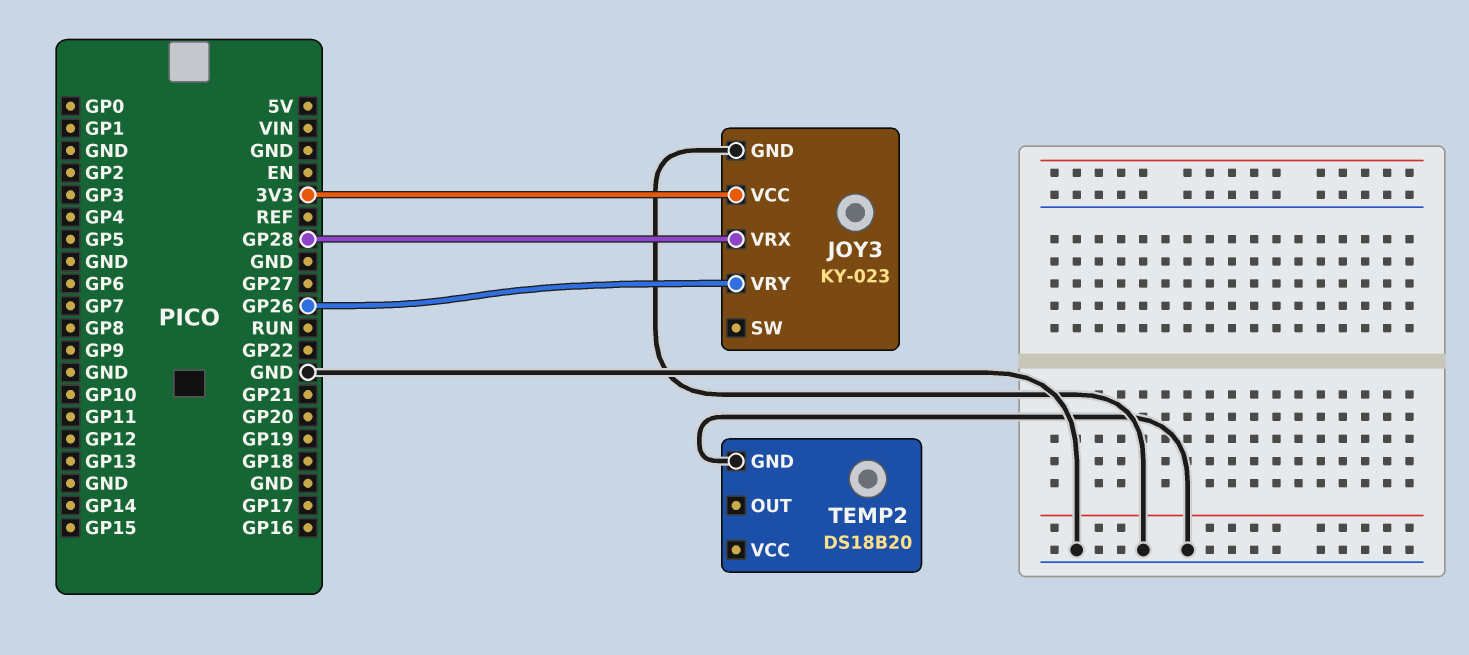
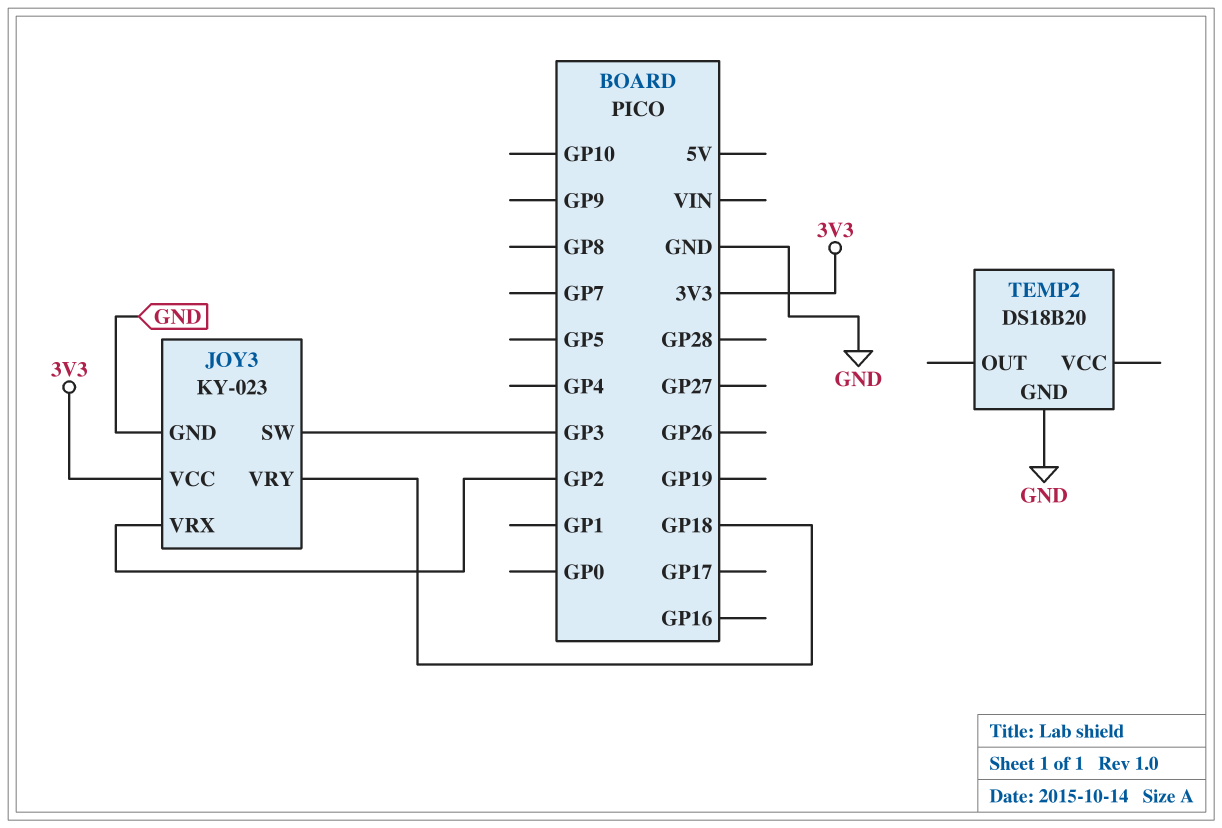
JOY3 pin SW: none -> GP3
JOY3 pin VRX: GP28 -> GP2
JOY3 pin VRY: GP26 -> GP18

